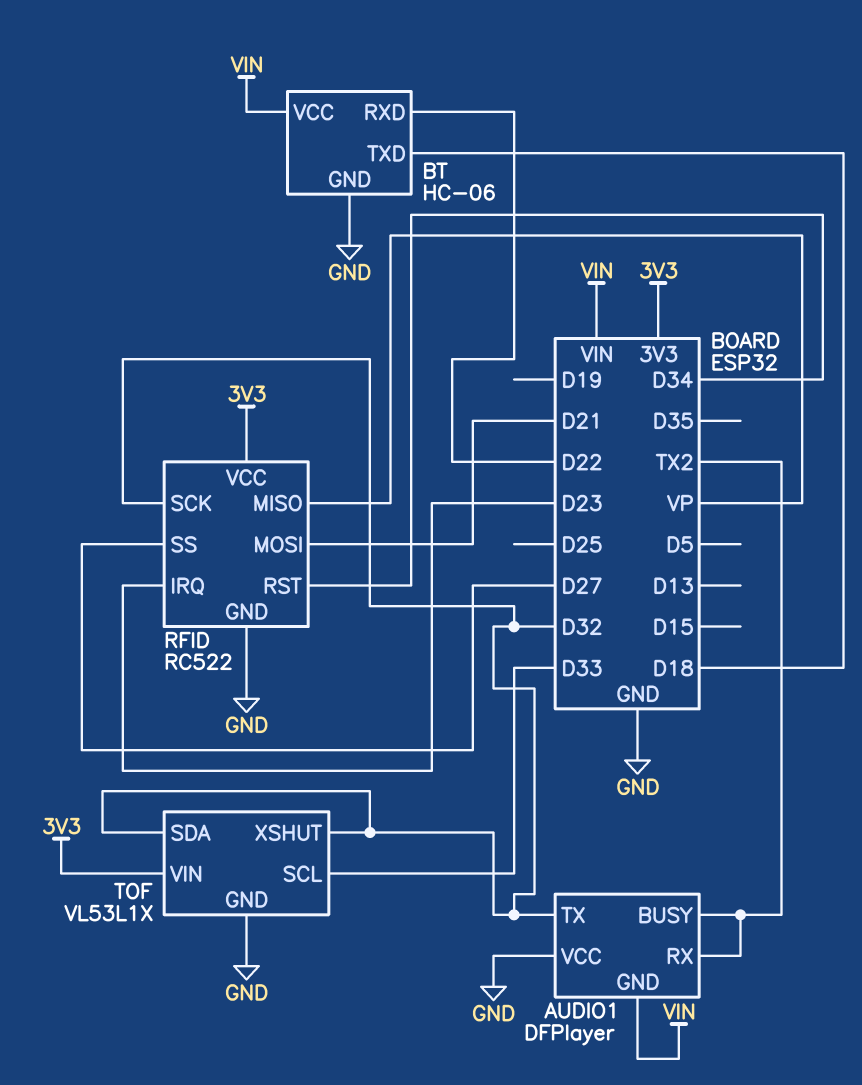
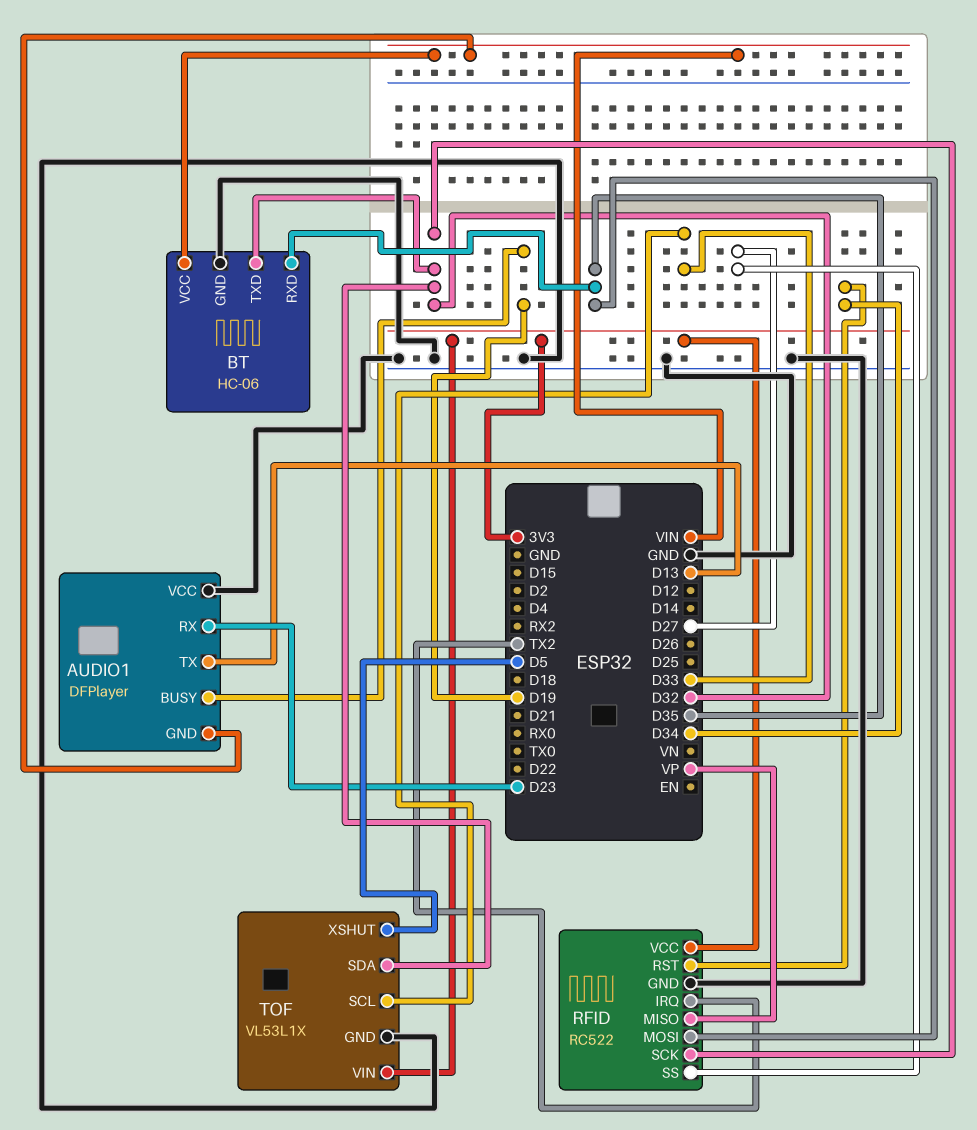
AUDIO1 pin BUSY: TX2 -> D19
AUDIO1 pin RX: TX2 -> D23
AUDIO1 pin TX: D32 -> D13
BT pin RXD: D22 -> D35
BT pin TXD: D18 -> D32
RFID pin IRQ: D23 -> TX2
RFID pin MOSI: D21 -> D35
TOF pin XSHUT: D32 -> D5

